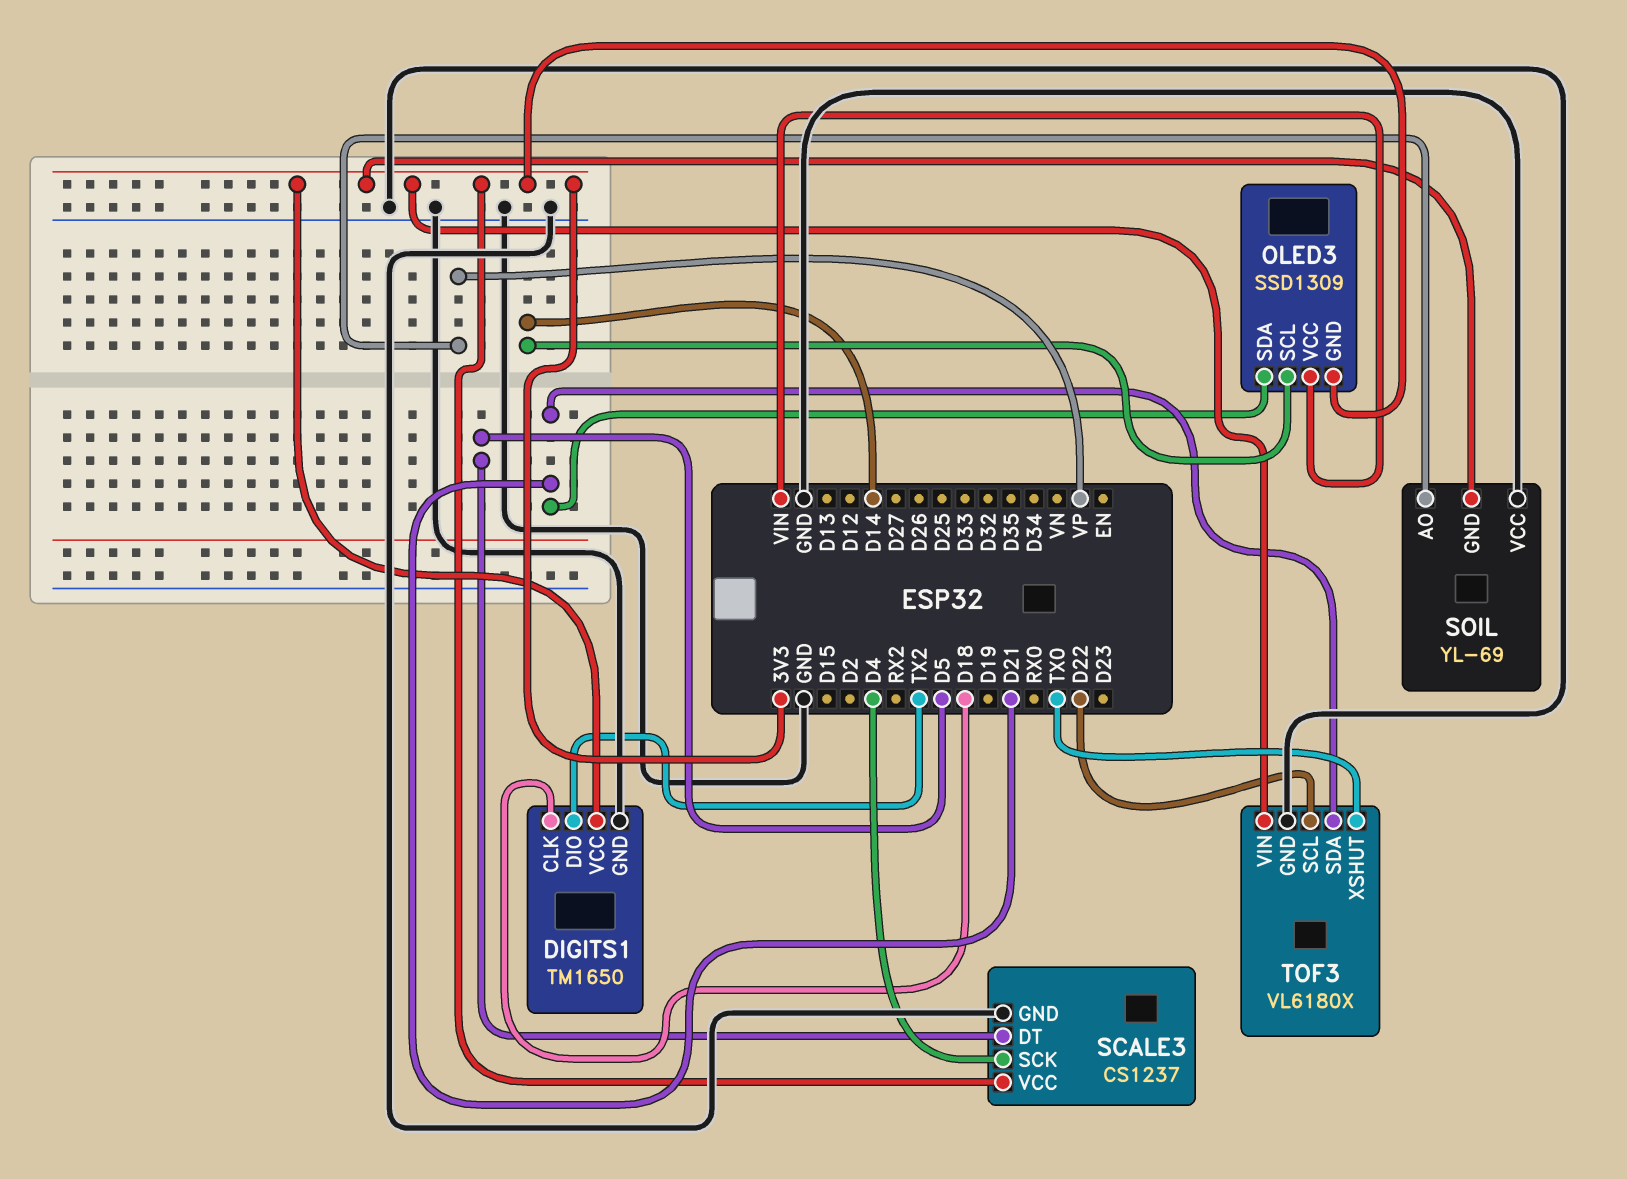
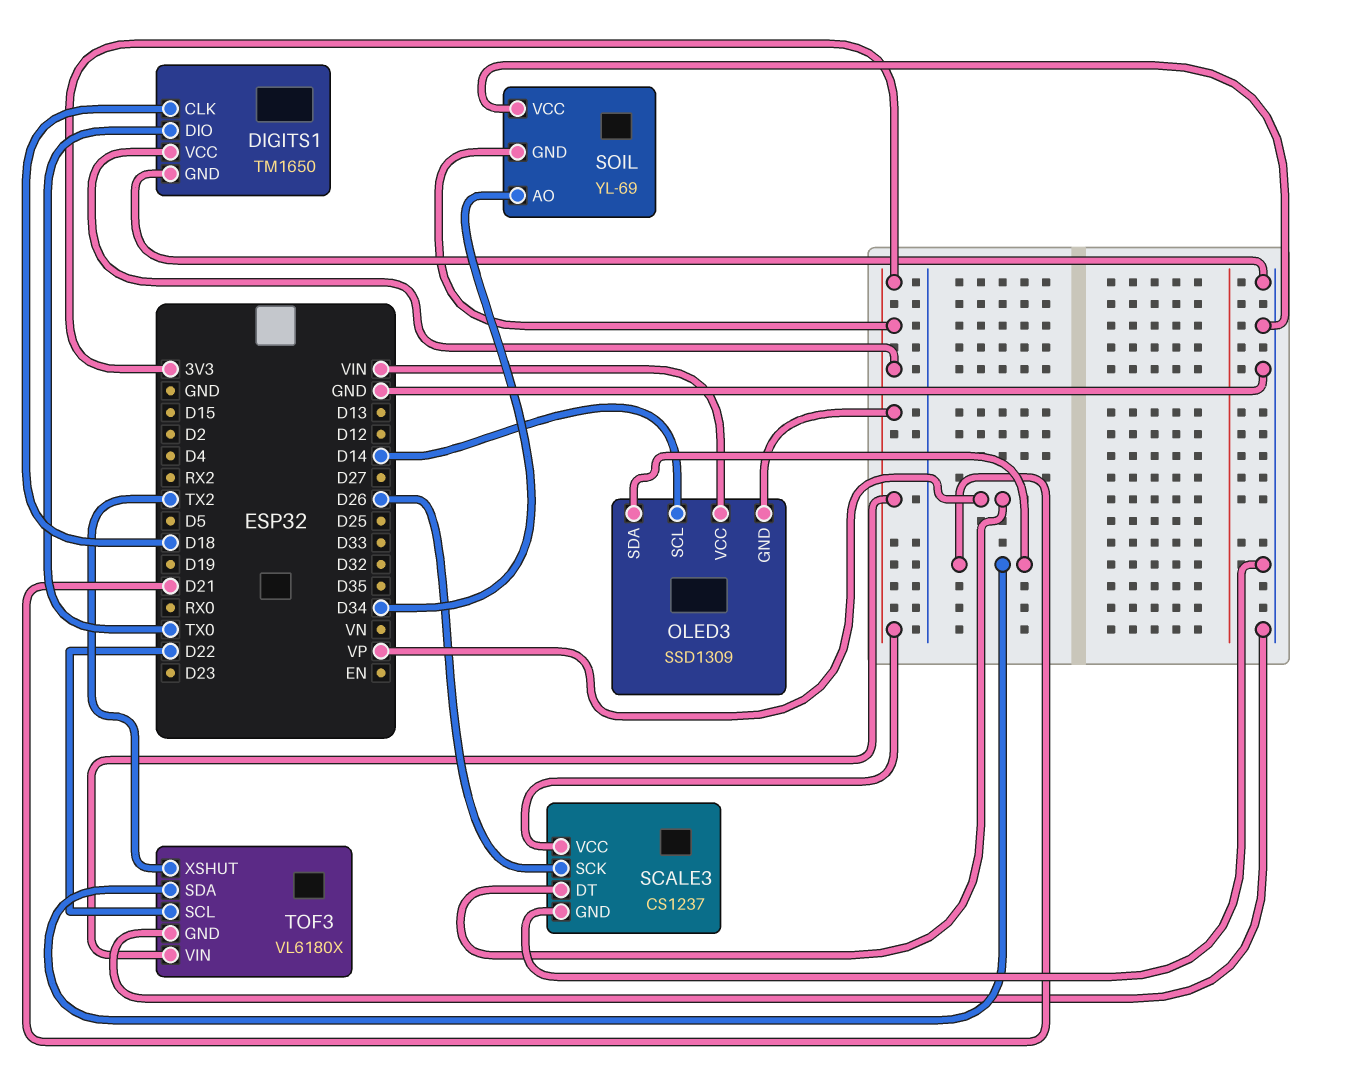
DIGITS1 pin DIO: TX2 -> TX0
SCALE3 pin DT: D5 -> VP
SCALE3 pin SCK: D4 -> D26
SOIL pin AO: VP -> D34
TOF3 pin XSHUT: TX0 -> TX2

